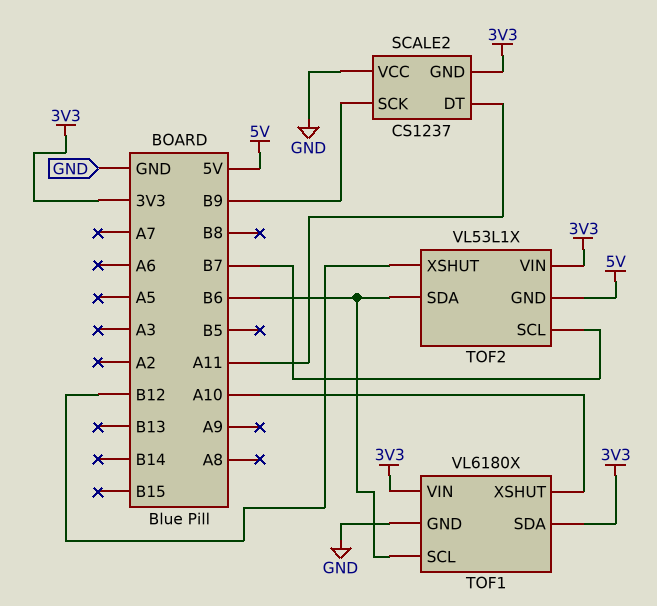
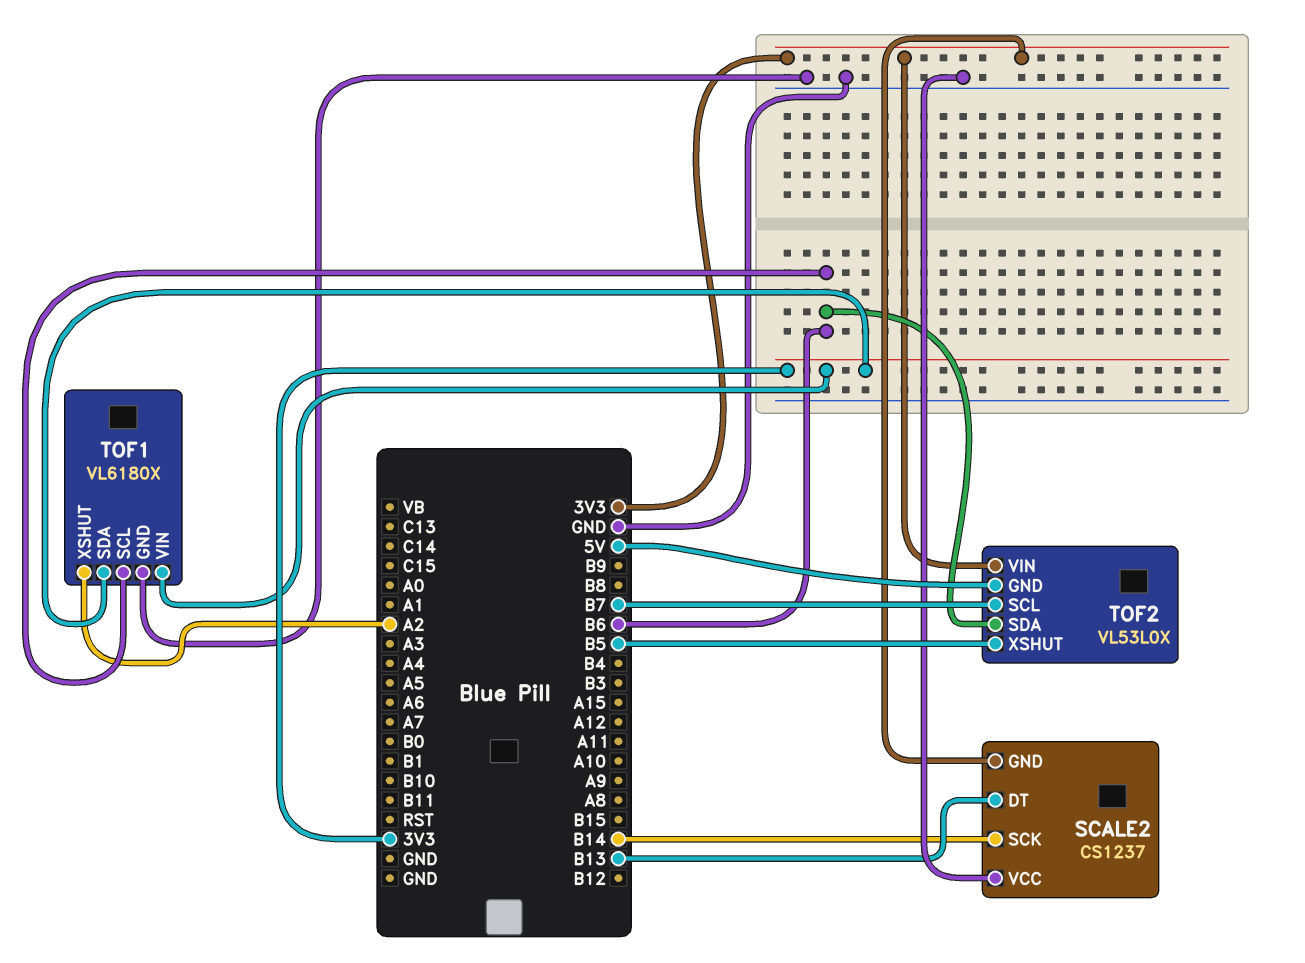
SCALE2 pin DT: A11 -> B13
SCALE2 pin SCK: B9 -> B14
TOF1 pin XSHUT: A10 -> A2
TOF2: VL53L1X -> VL53L0X
TOF2 pin XSHUT: B12 -> B5

